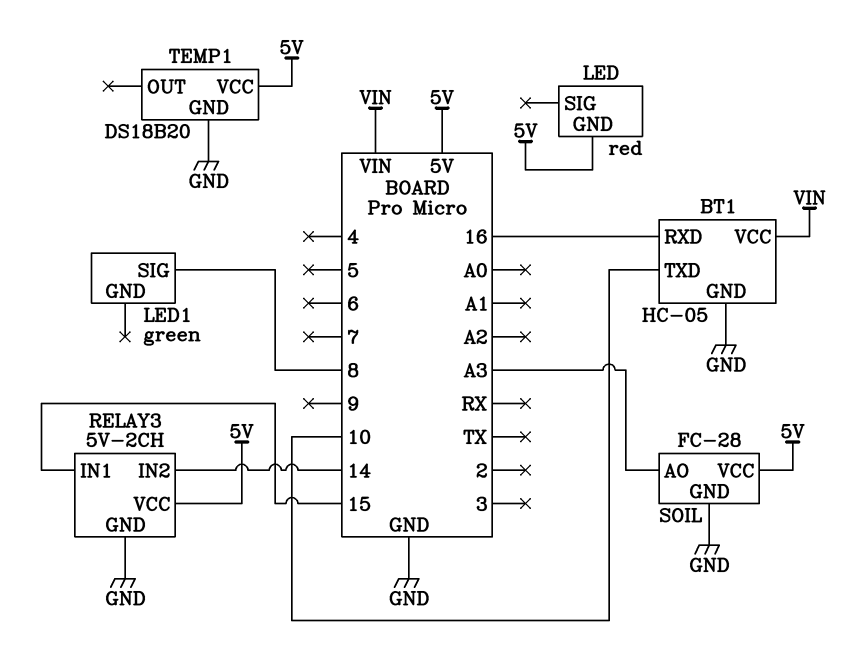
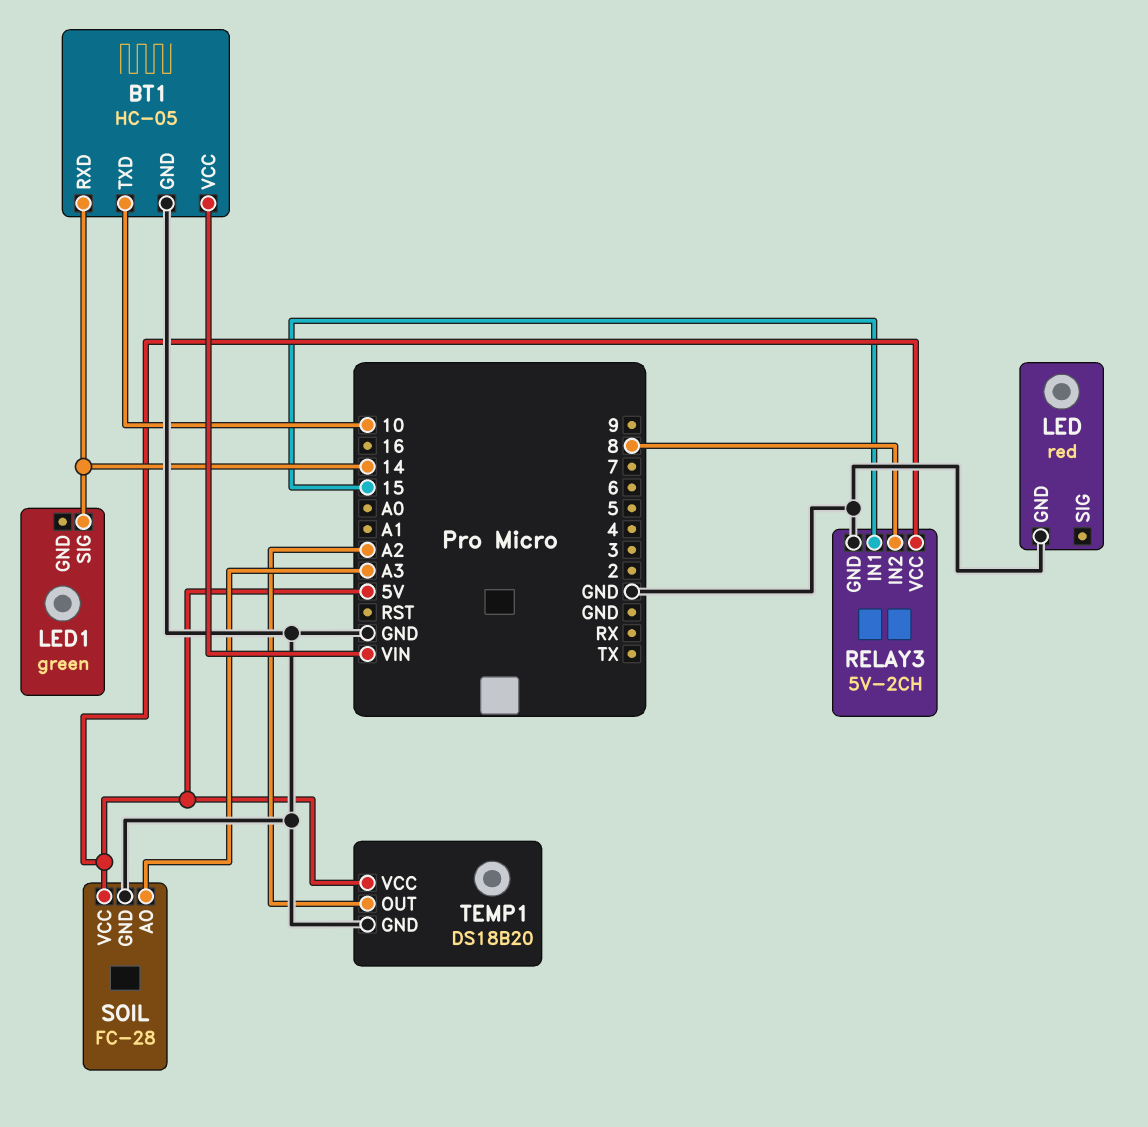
BT1 pin RXD: 16 -> 14
LED pin GND: 5V -> GND
LED1 pin SIG: 8 -> 14
RELAY3 pin IN2: 14 -> 8
TEMP1 pin OUT: none -> A2

